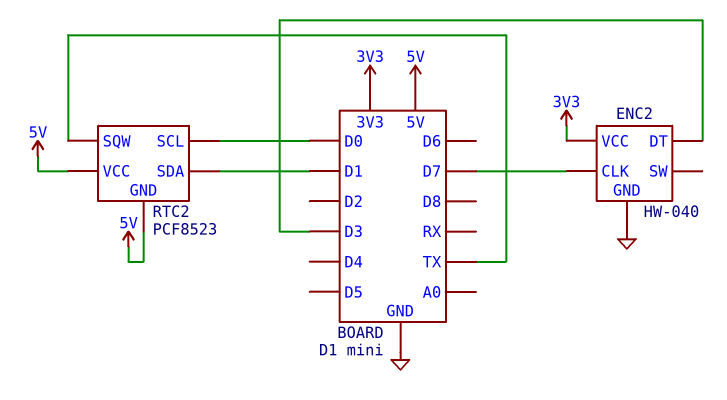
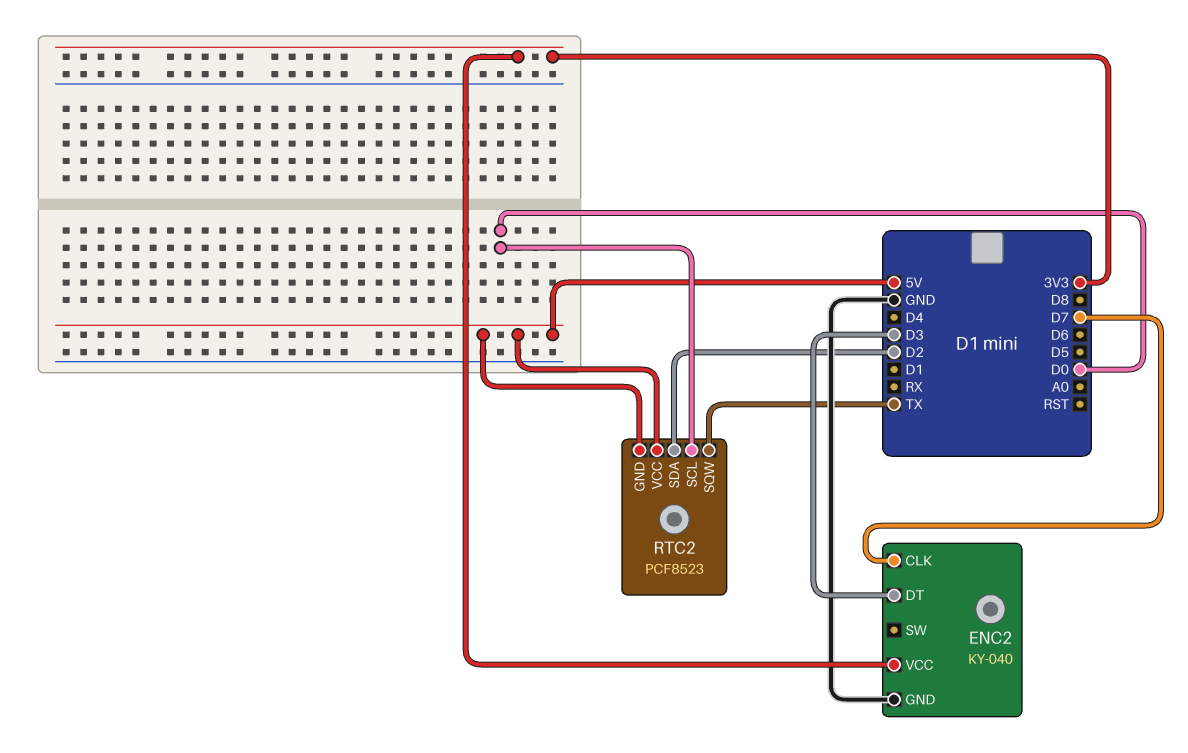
ENC2: HW-040 -> KY-040
RTC2 pin SDA: D1 -> D2

